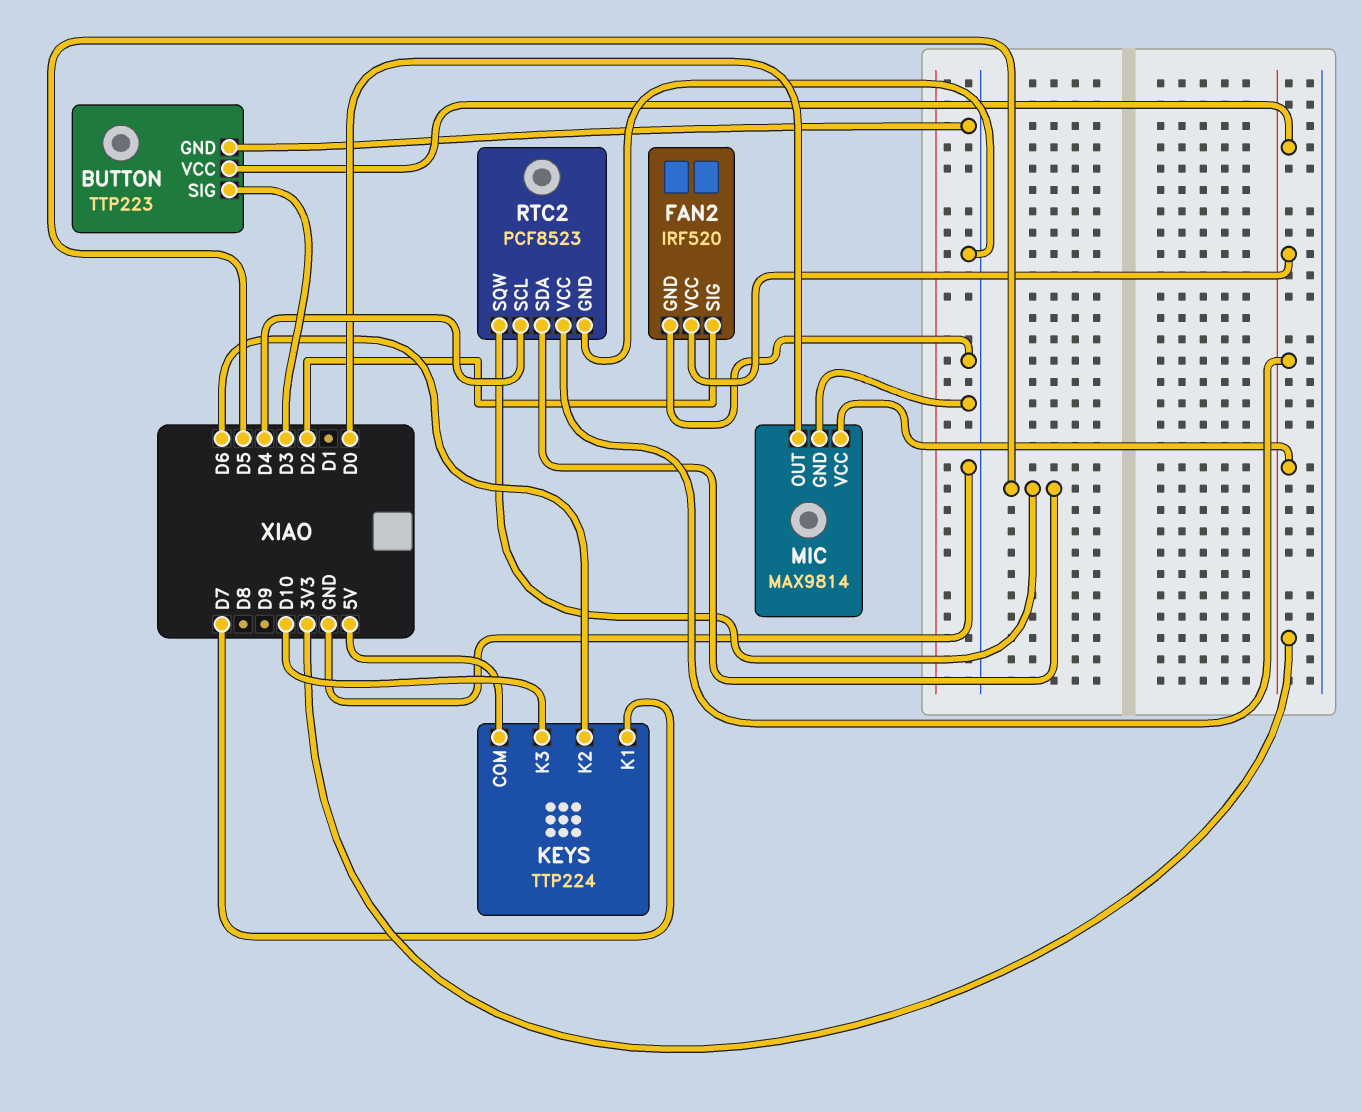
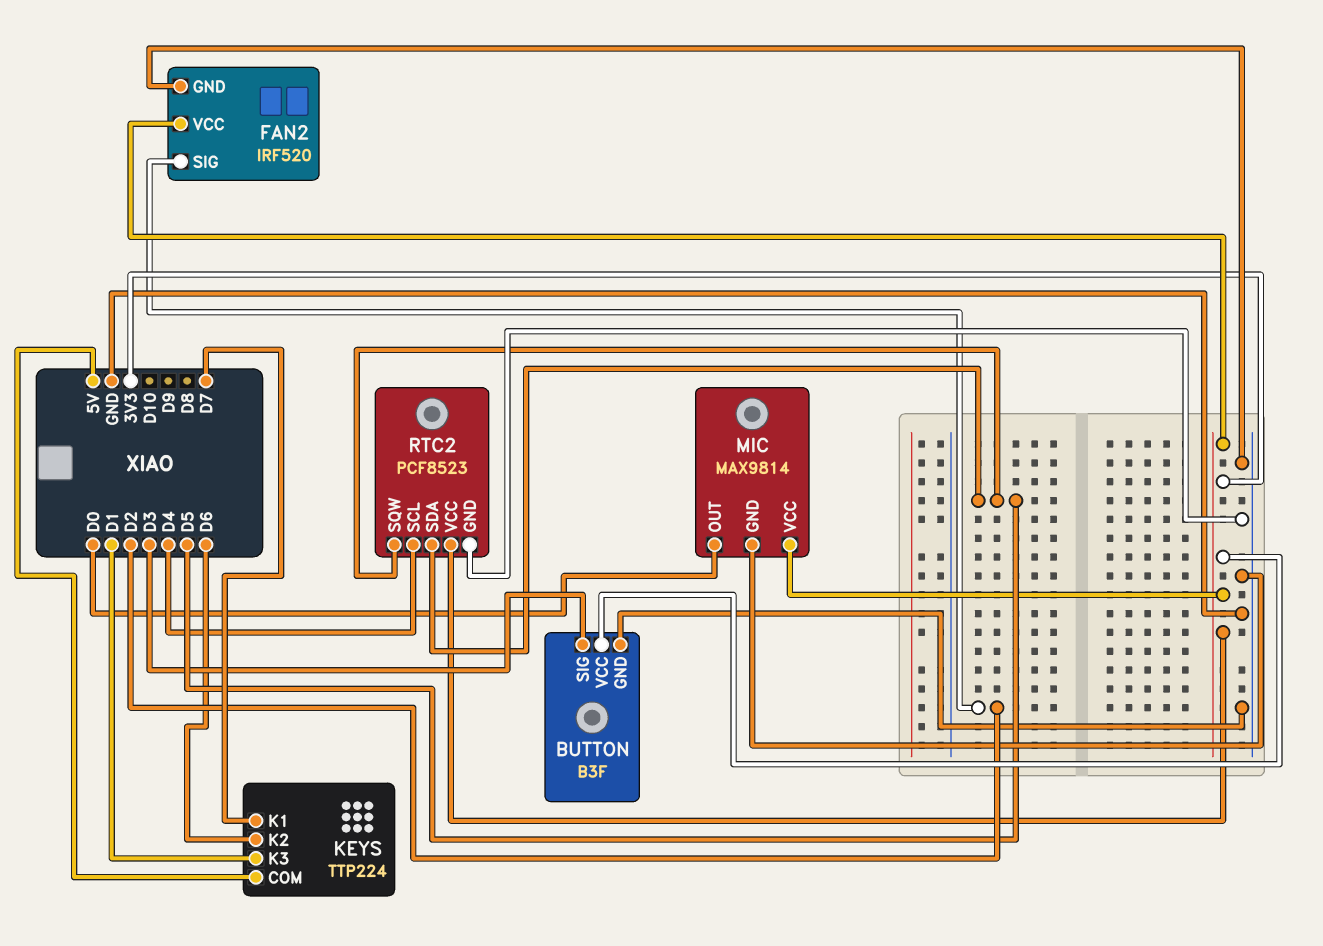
BUTTON: TTP223 -> B3F
KEYS pin K3: D10 -> D1

